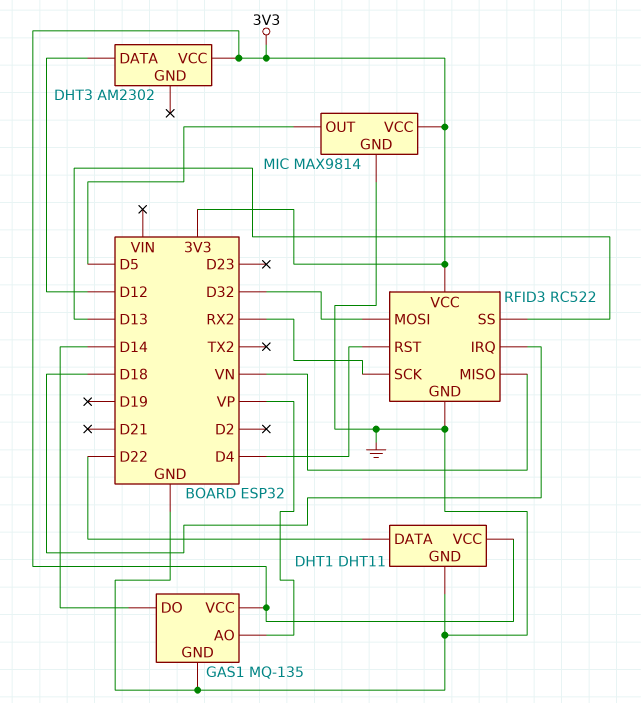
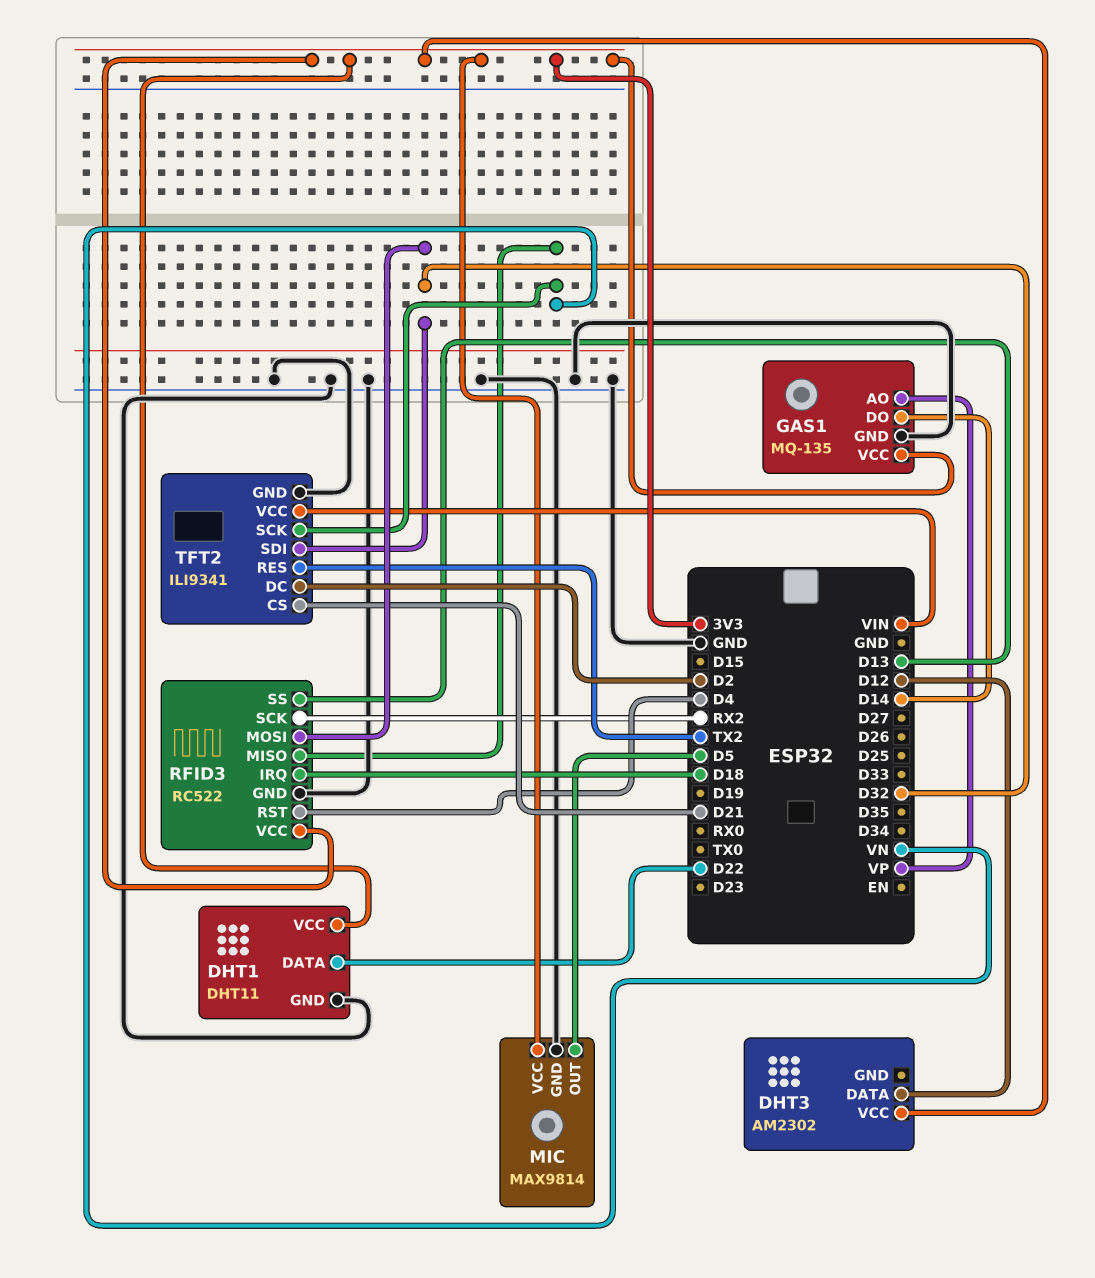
TFT2: none -> ILI9341
TFT2 pin CS: none -> D21
TFT2 pin DC: none -> D2
TFT2 pin GND: none -> GND
TFT2 pin RES: none -> TX2
TFT2 pin SCK: none -> VN
TFT2 pin SDI: none -> D32
TFT2 pin VCC: none -> VIN

